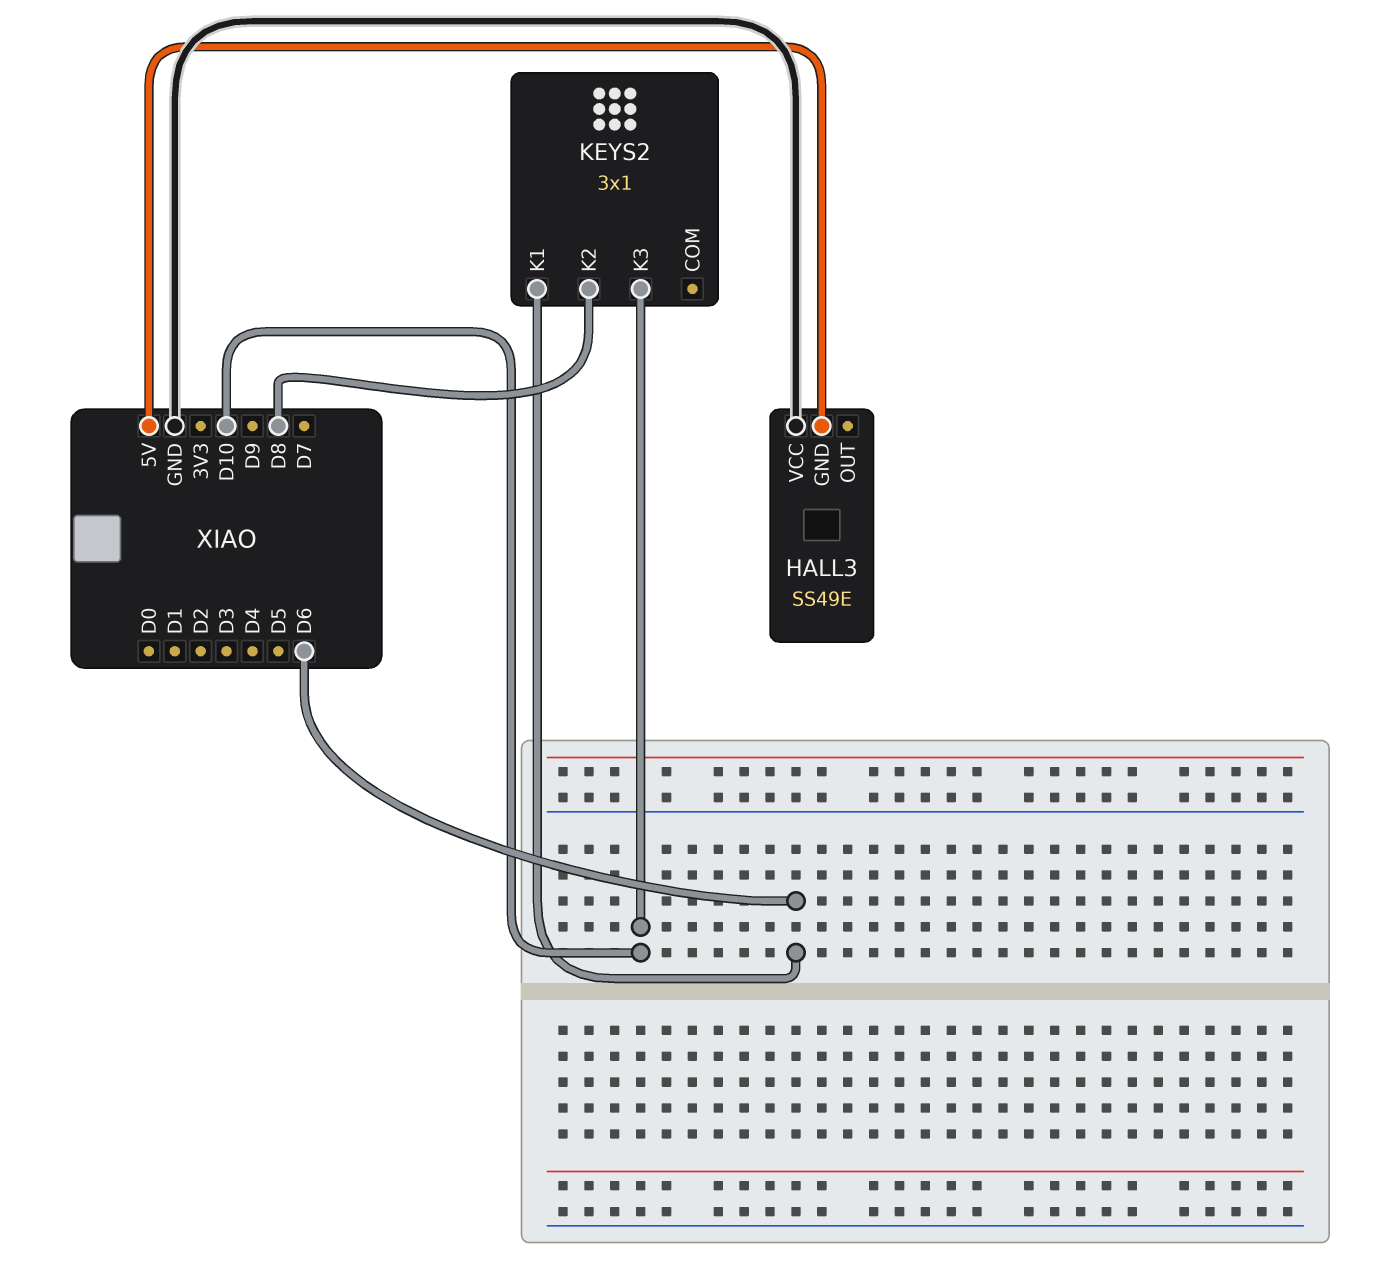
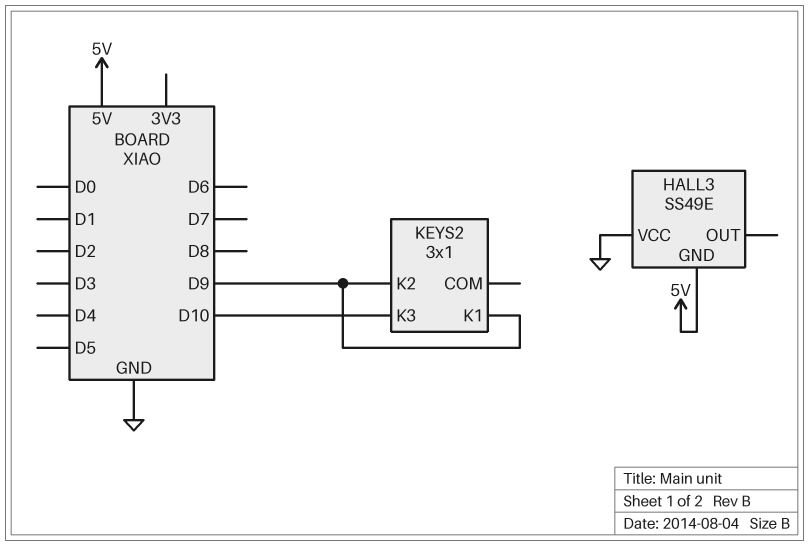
KEYS2 pin K1: D6 -> D9
KEYS2 pin K2: D8 -> D9

